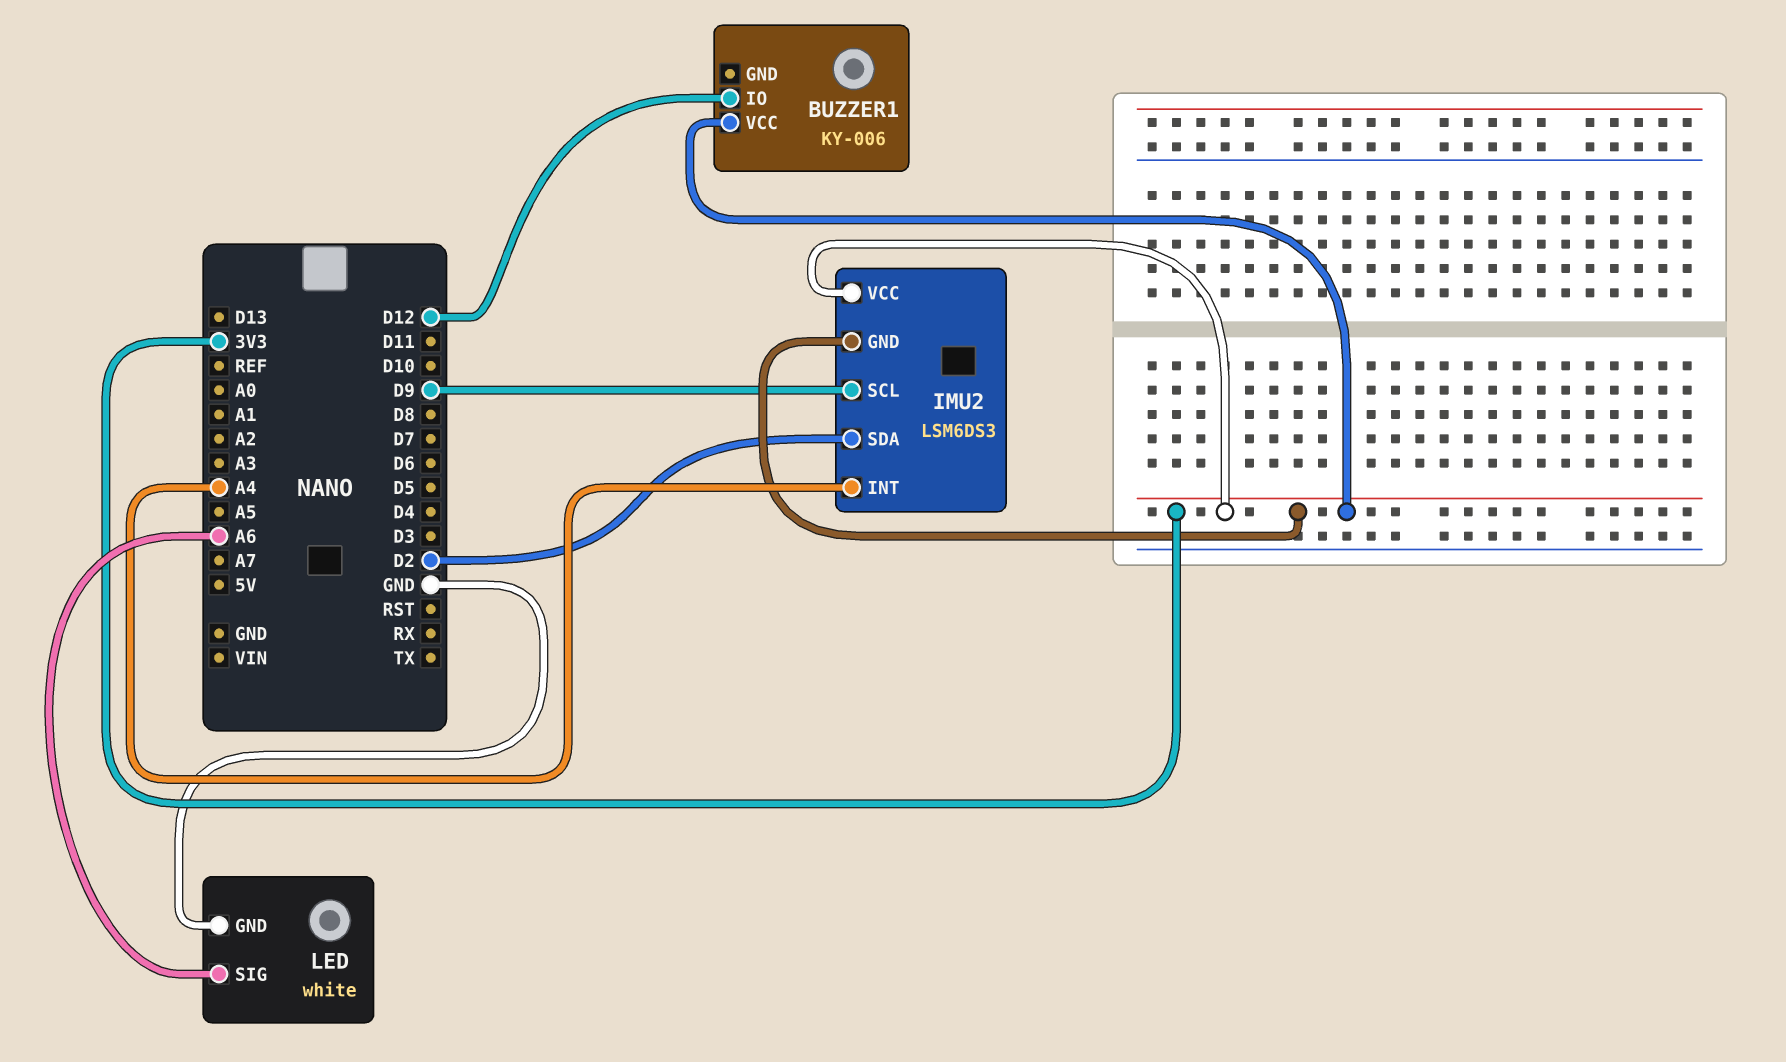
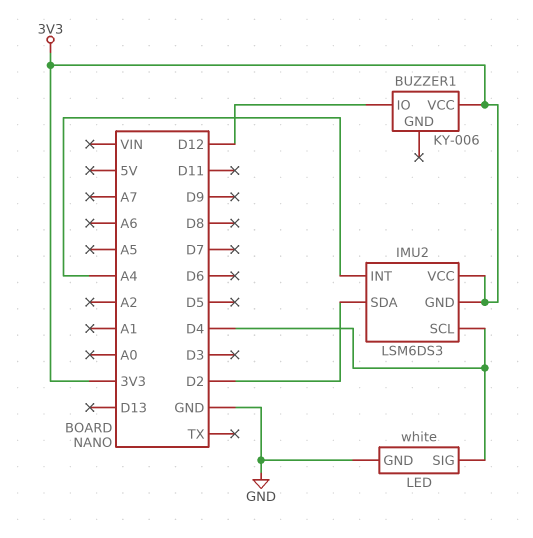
IMU2 pin SCL: D9 -> D4
LED pin SIG: A6 -> D4

